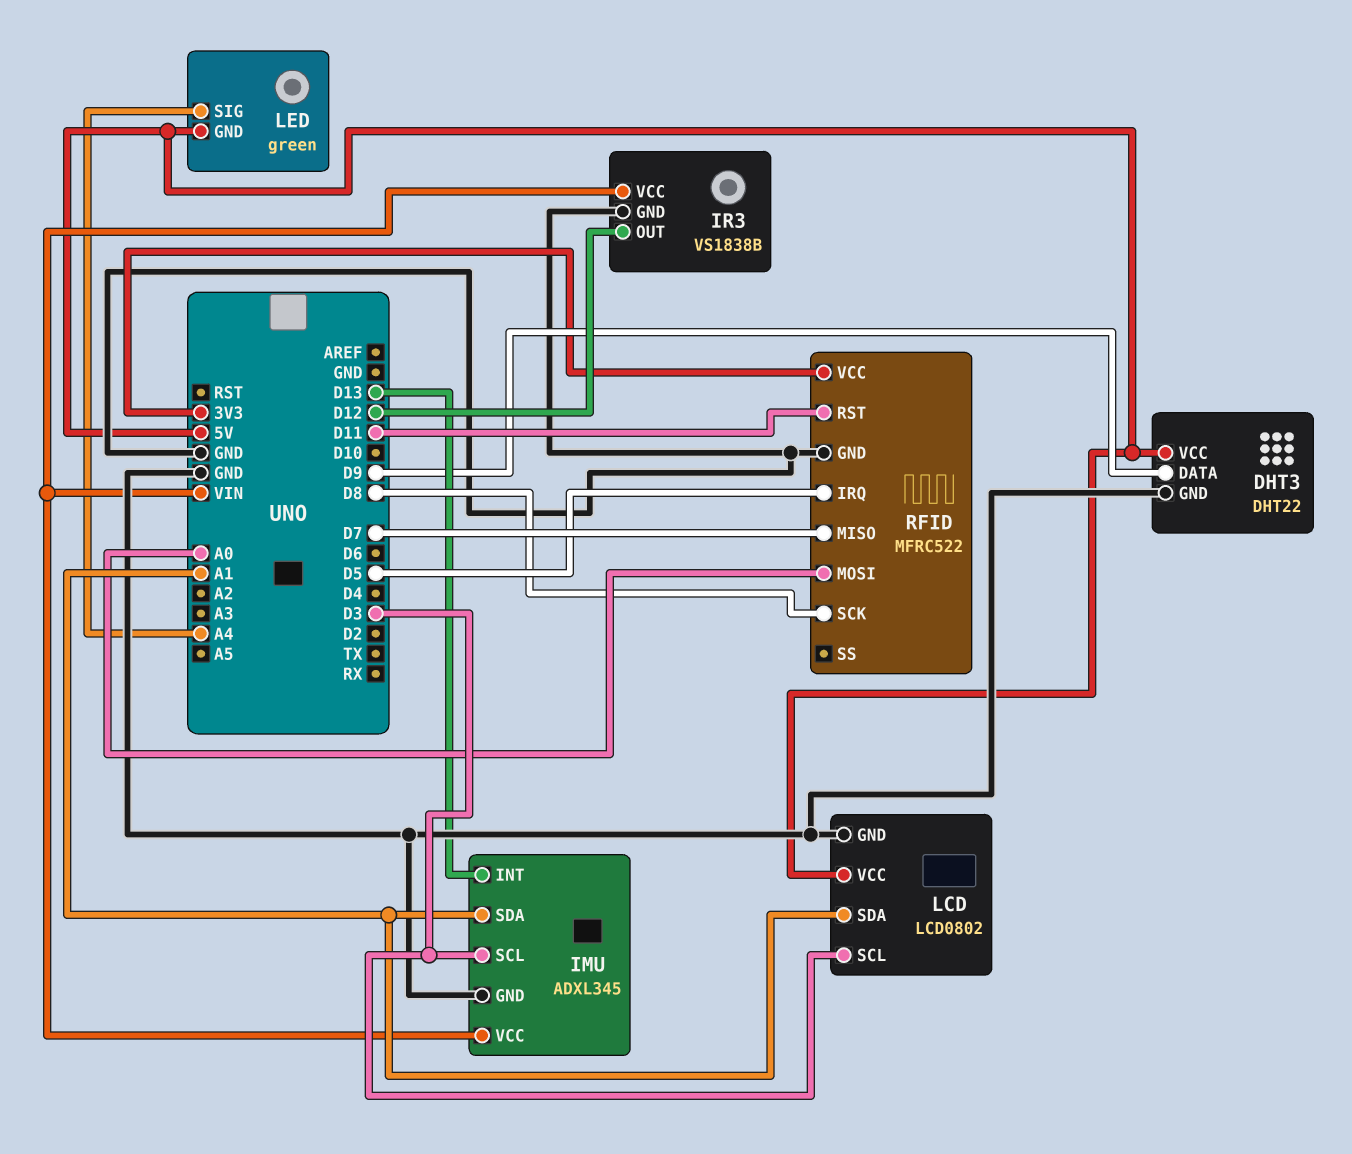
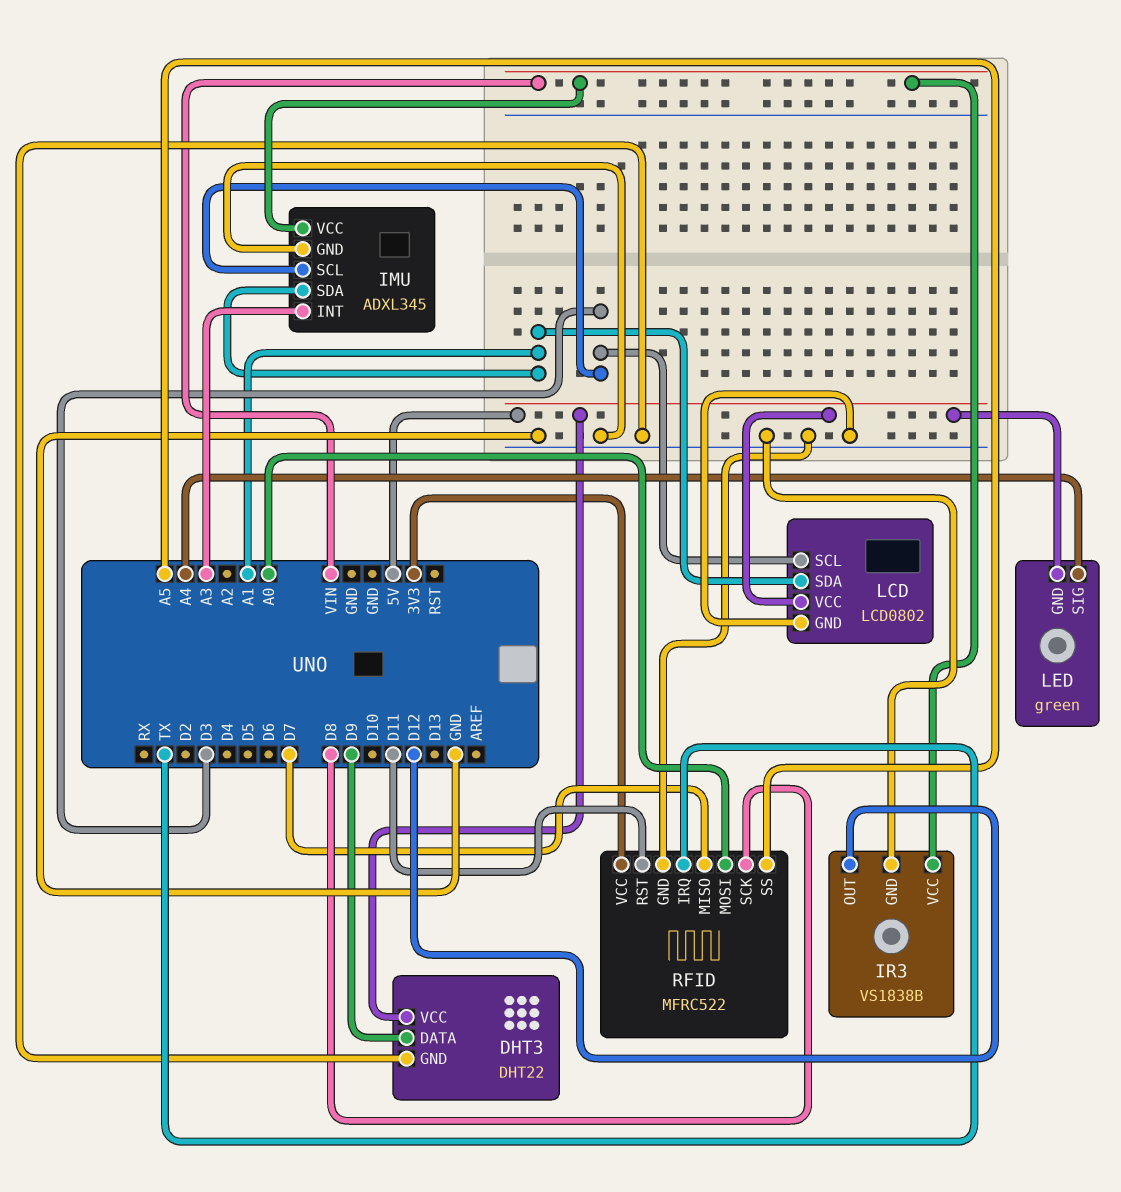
IMU pin INT: D13 -> A3
RFID pin IRQ: D5 -> TX
RFID pin SS: none -> A5

